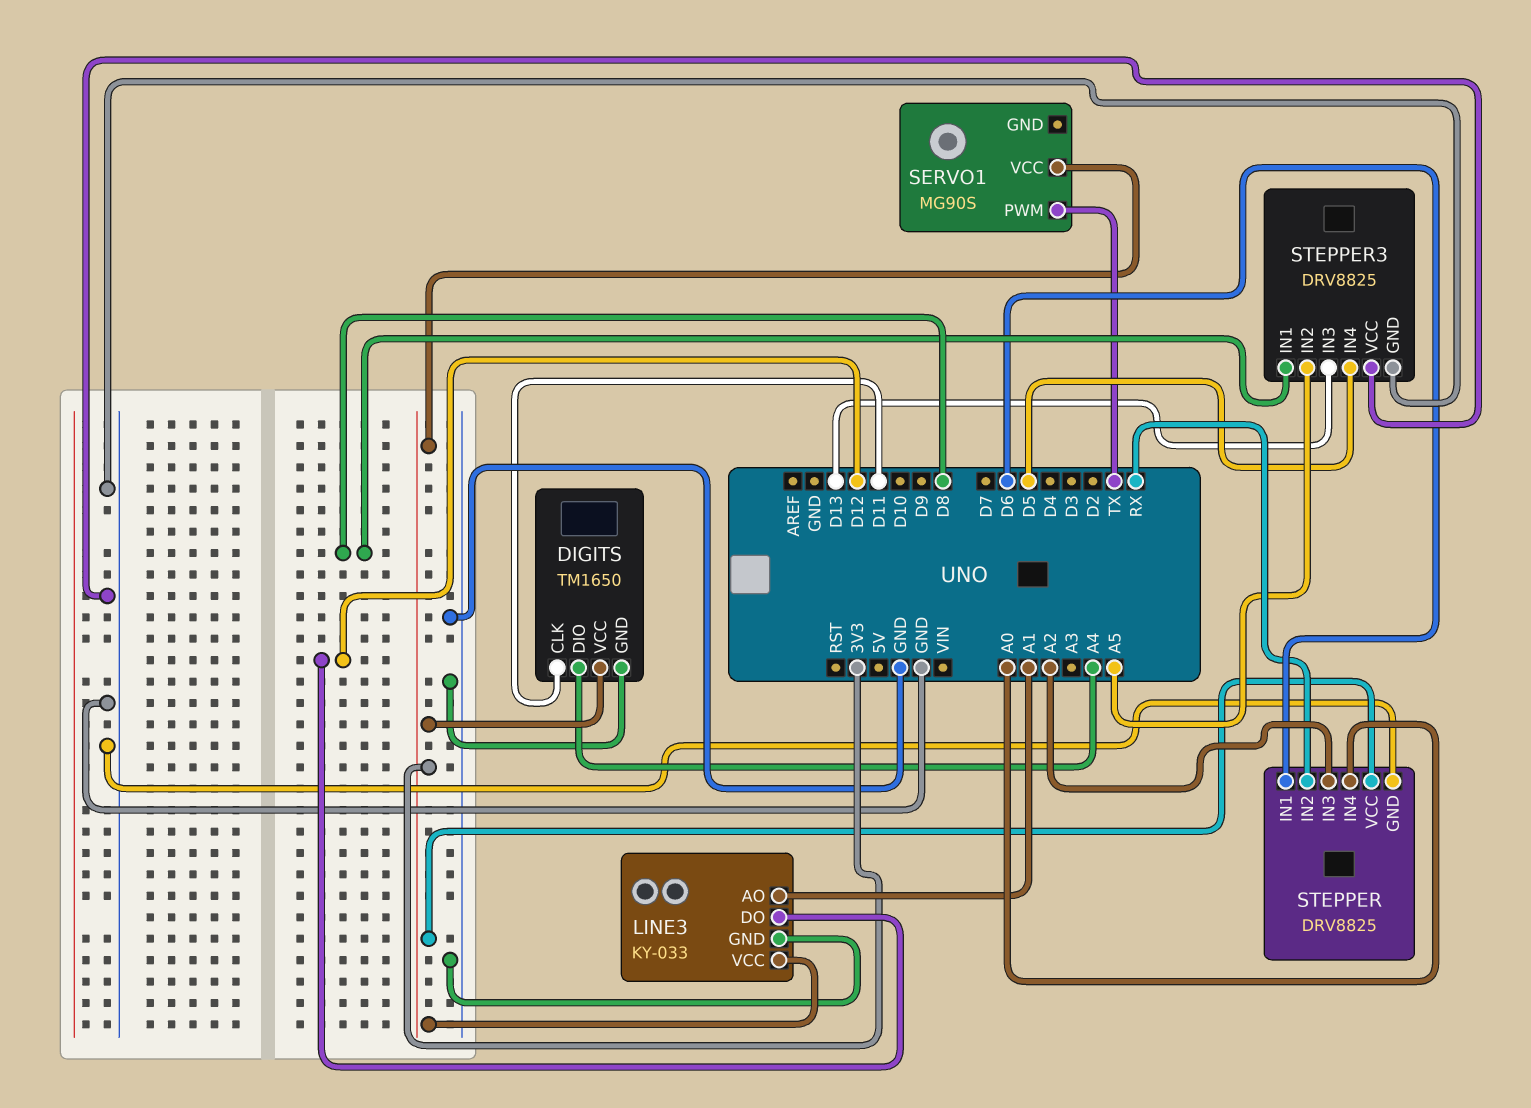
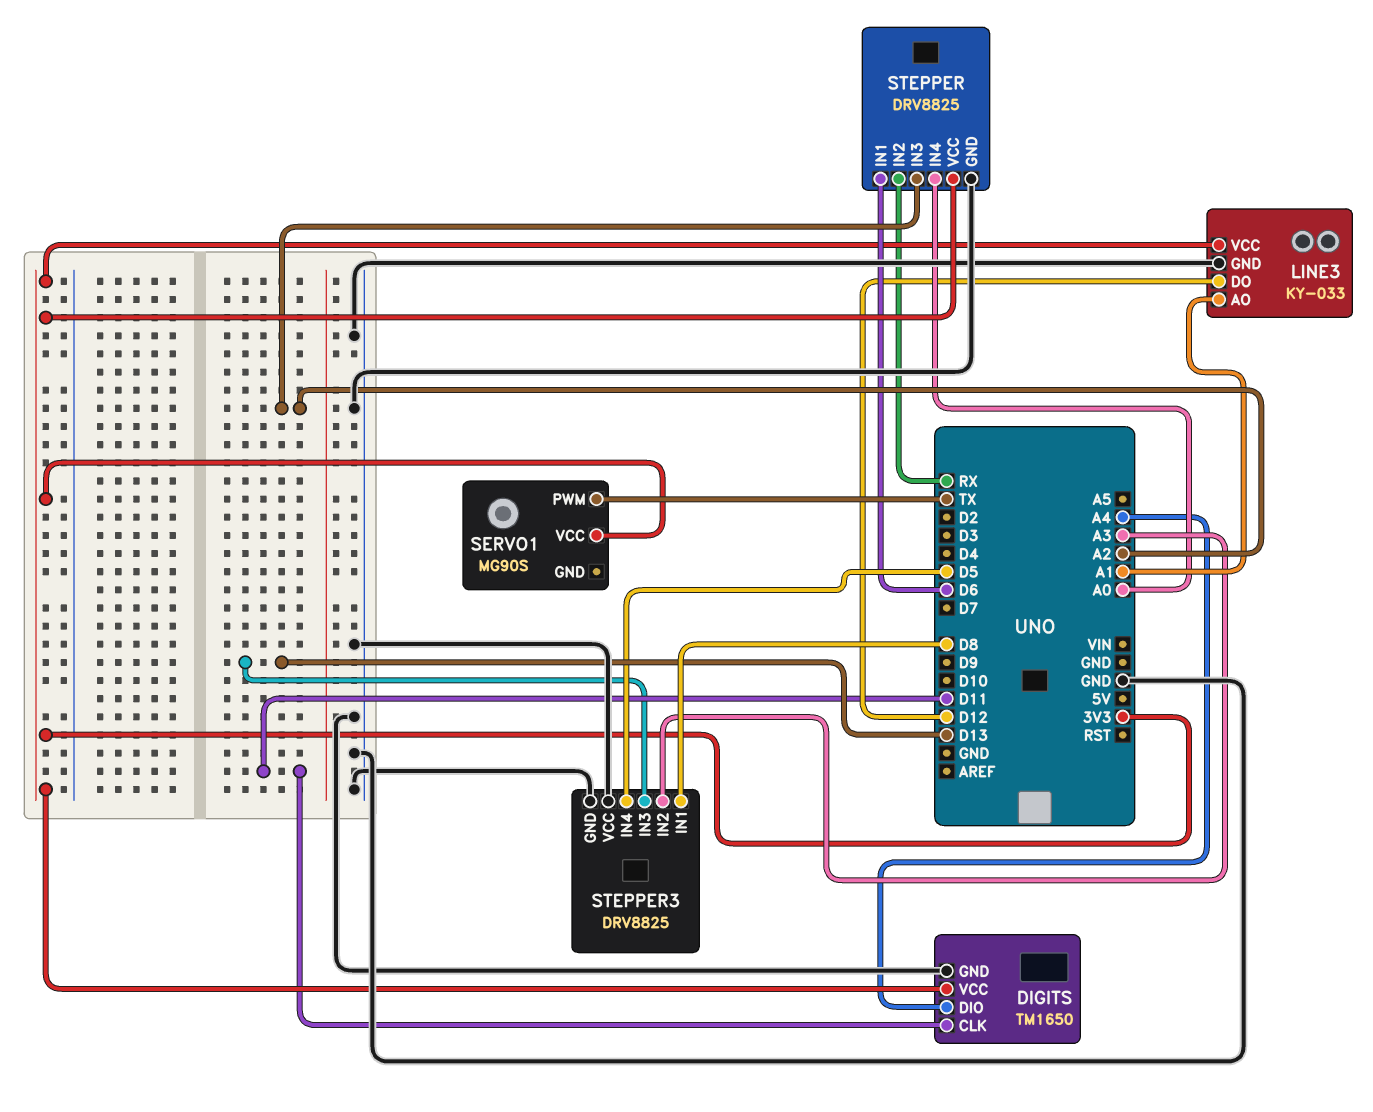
STEPPER3 pin IN2: A5 -> A3

